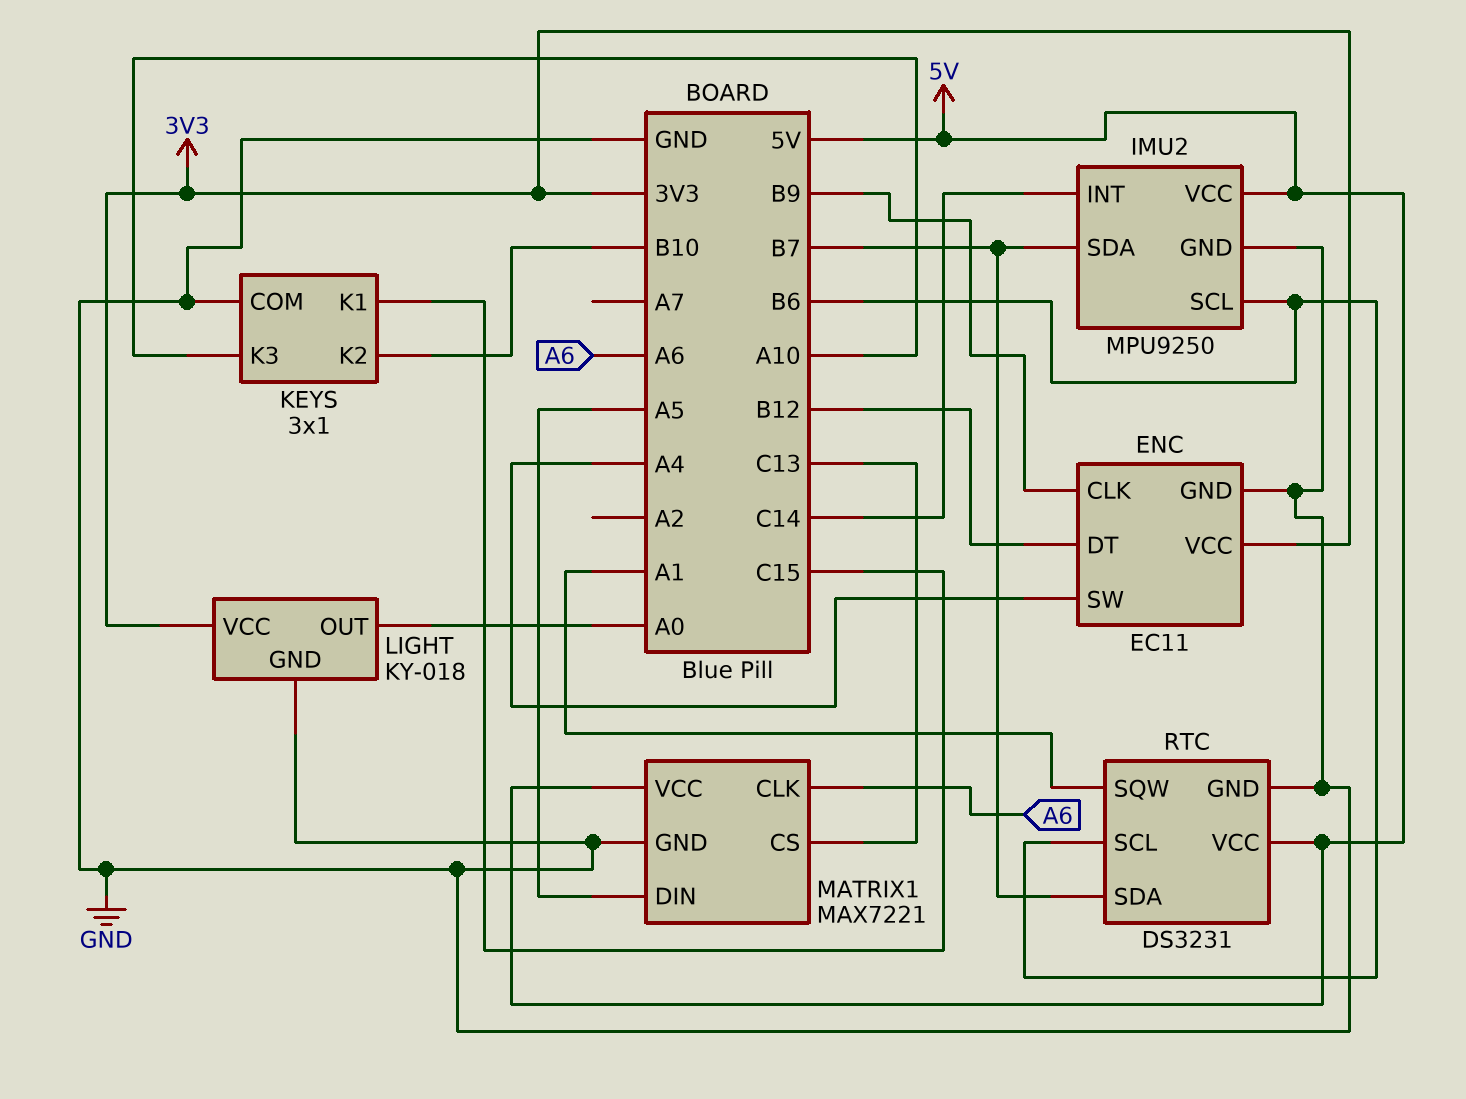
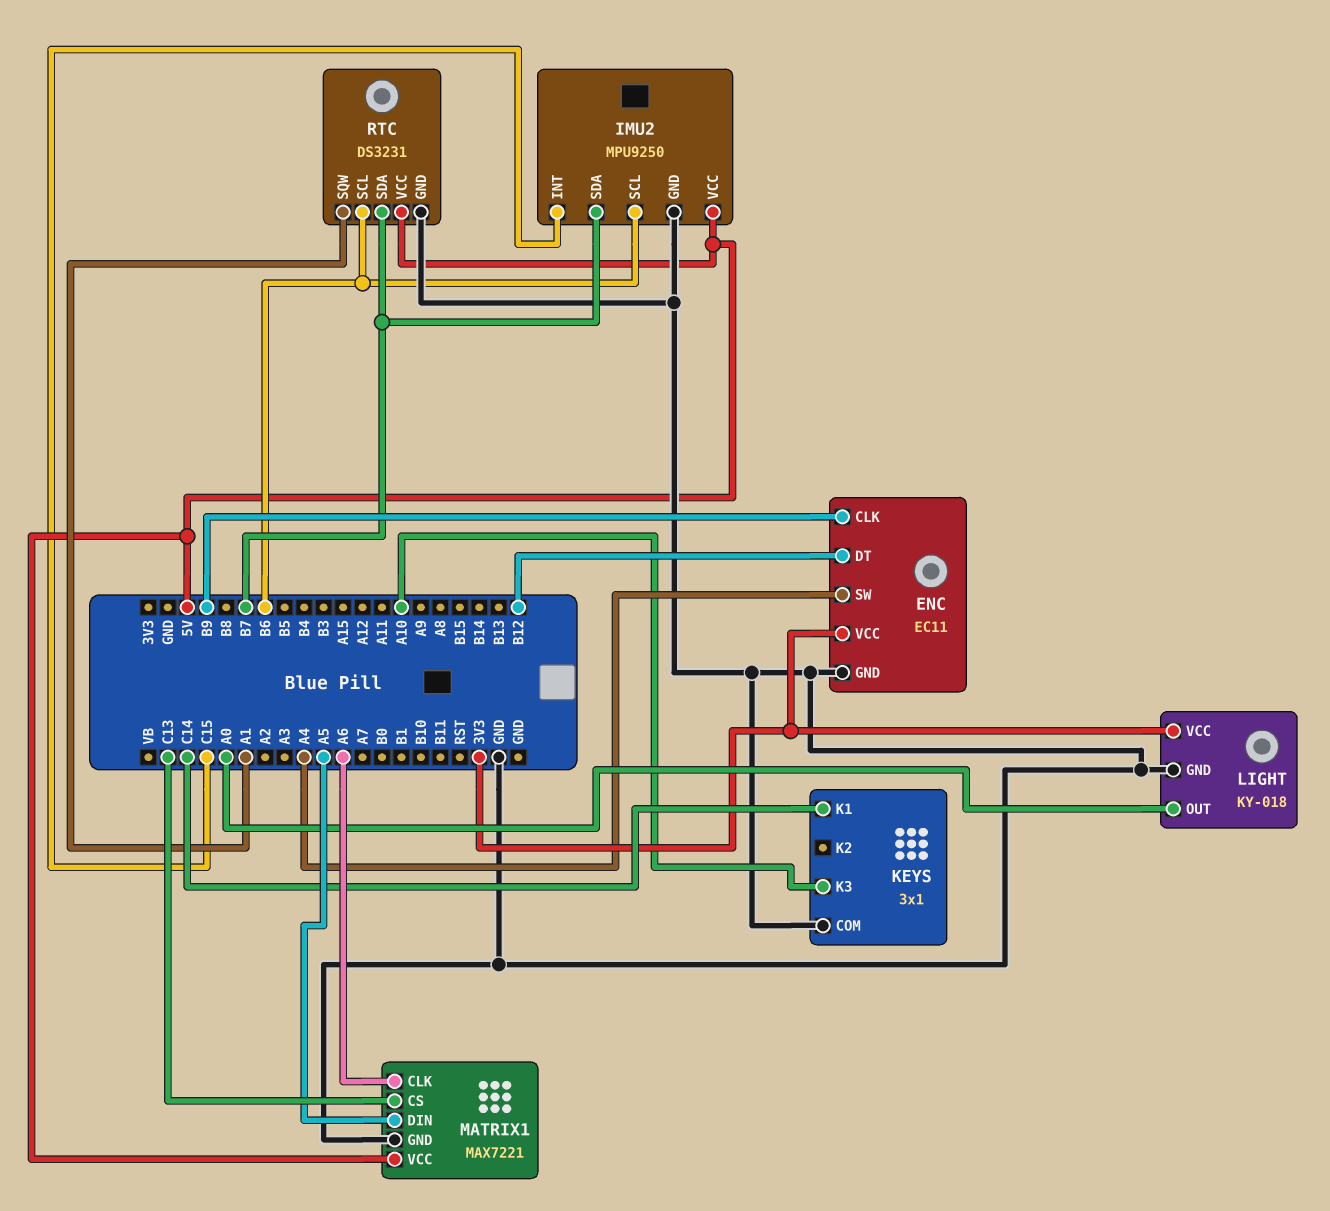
IMU2 pin INT: C14 -> C15
KEYS pin K1: C15 -> C14
KEYS pin K2: B10 -> none

